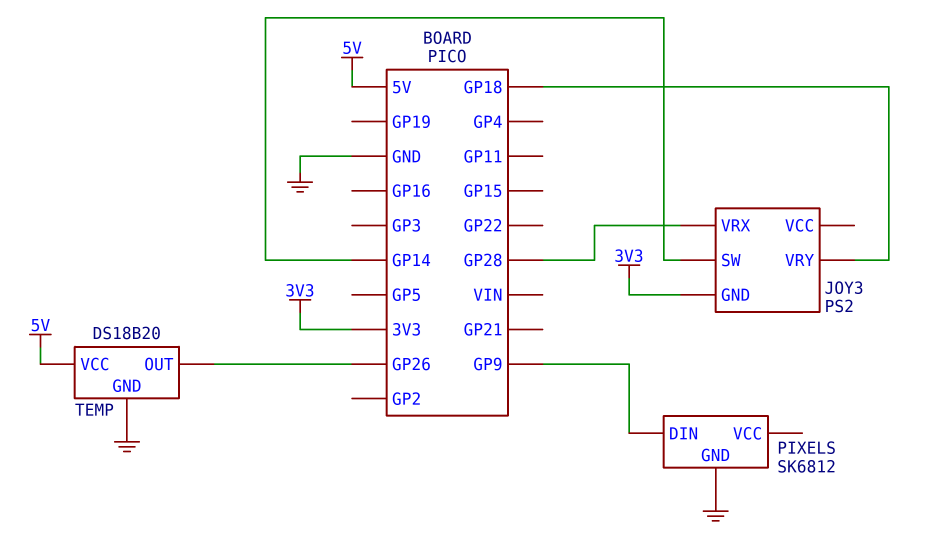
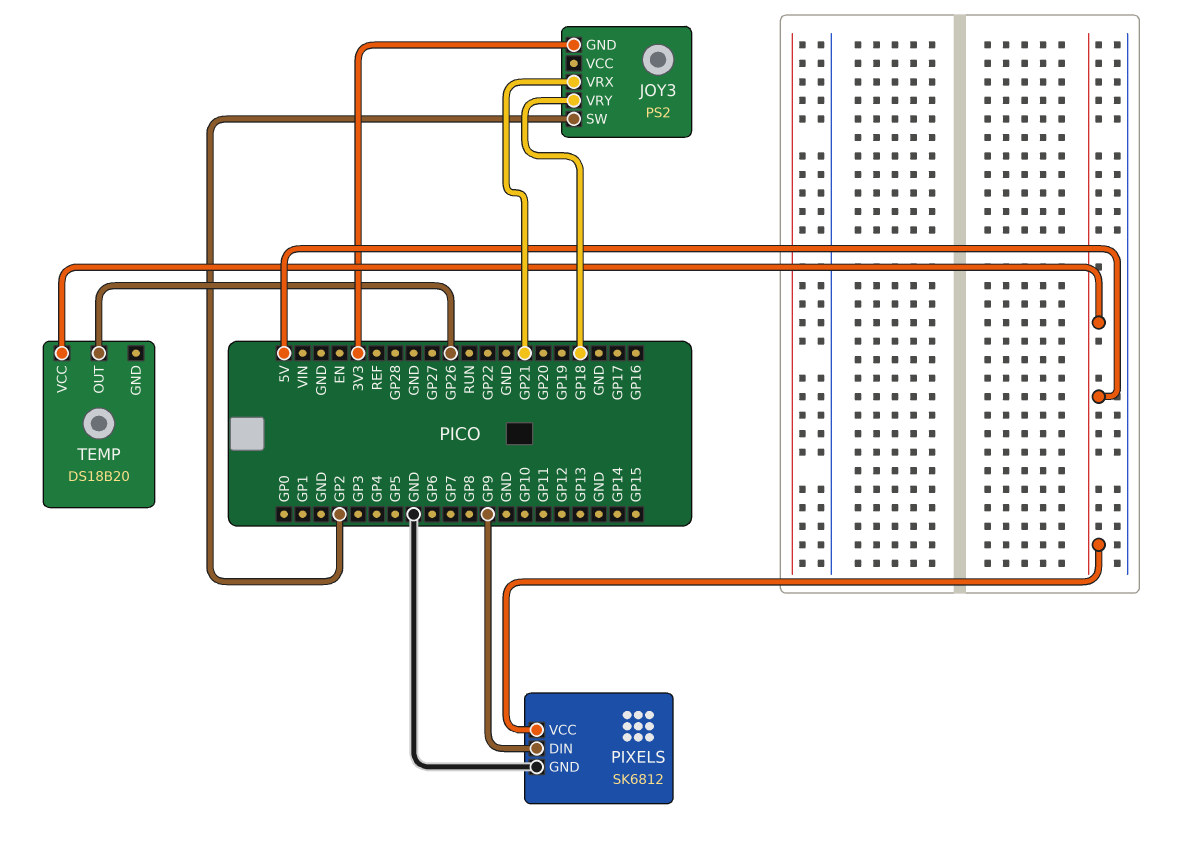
JOY3 pin SW: GP14 -> GP2
JOY3 pin VRX: GP28 -> GP21
PIXELS pin VCC: none -> 5V
TEMP pin GND: GND -> none

